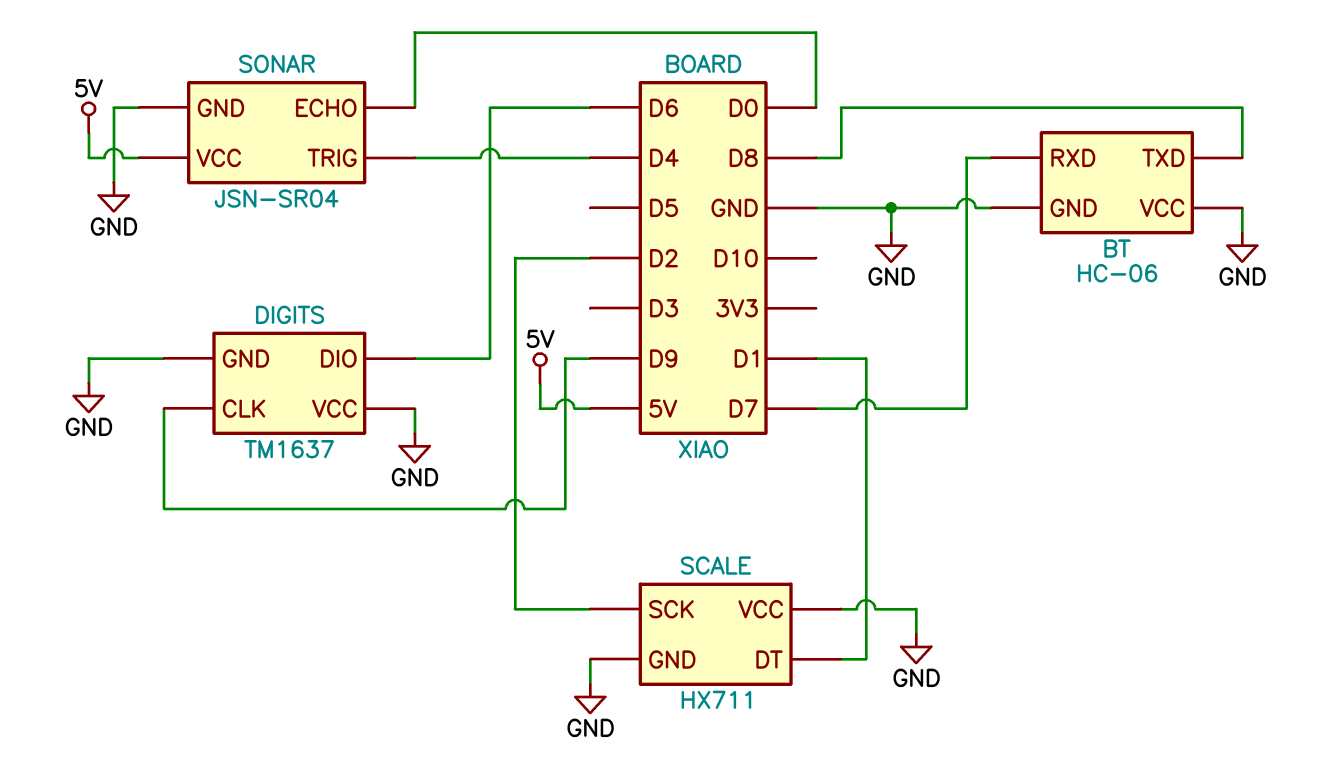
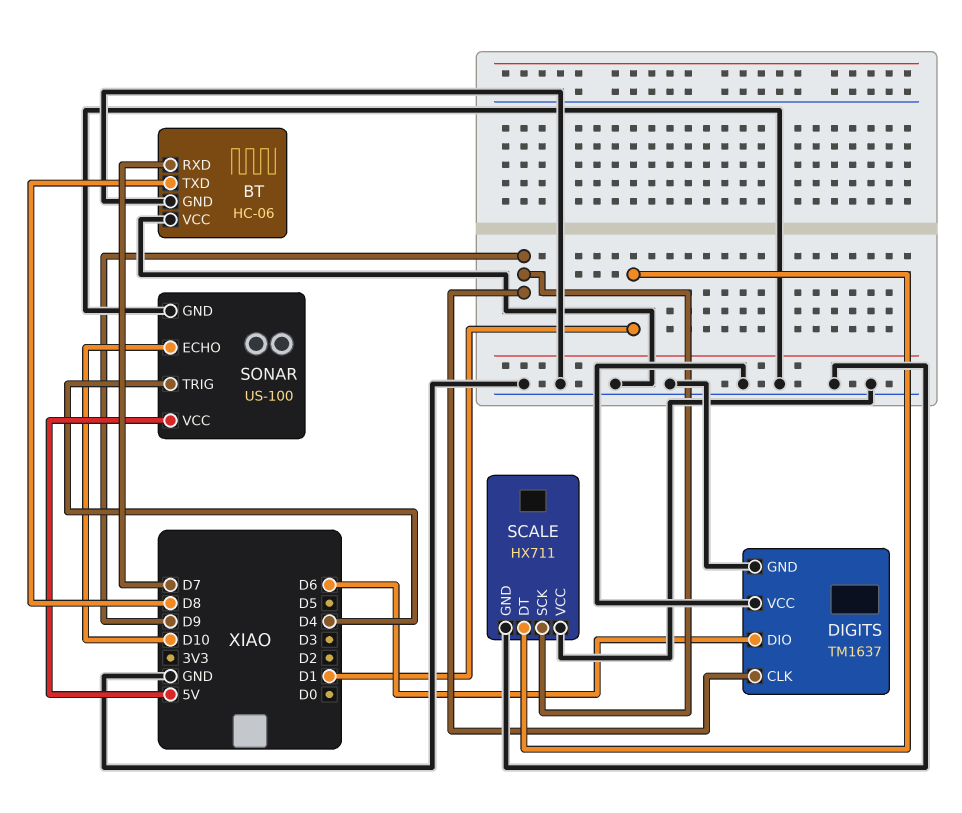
SCALE pin SCK: D2 -> D9
SONAR: JSN-SR04 -> US-100
SONAR pin ECHO: D0 -> D10

